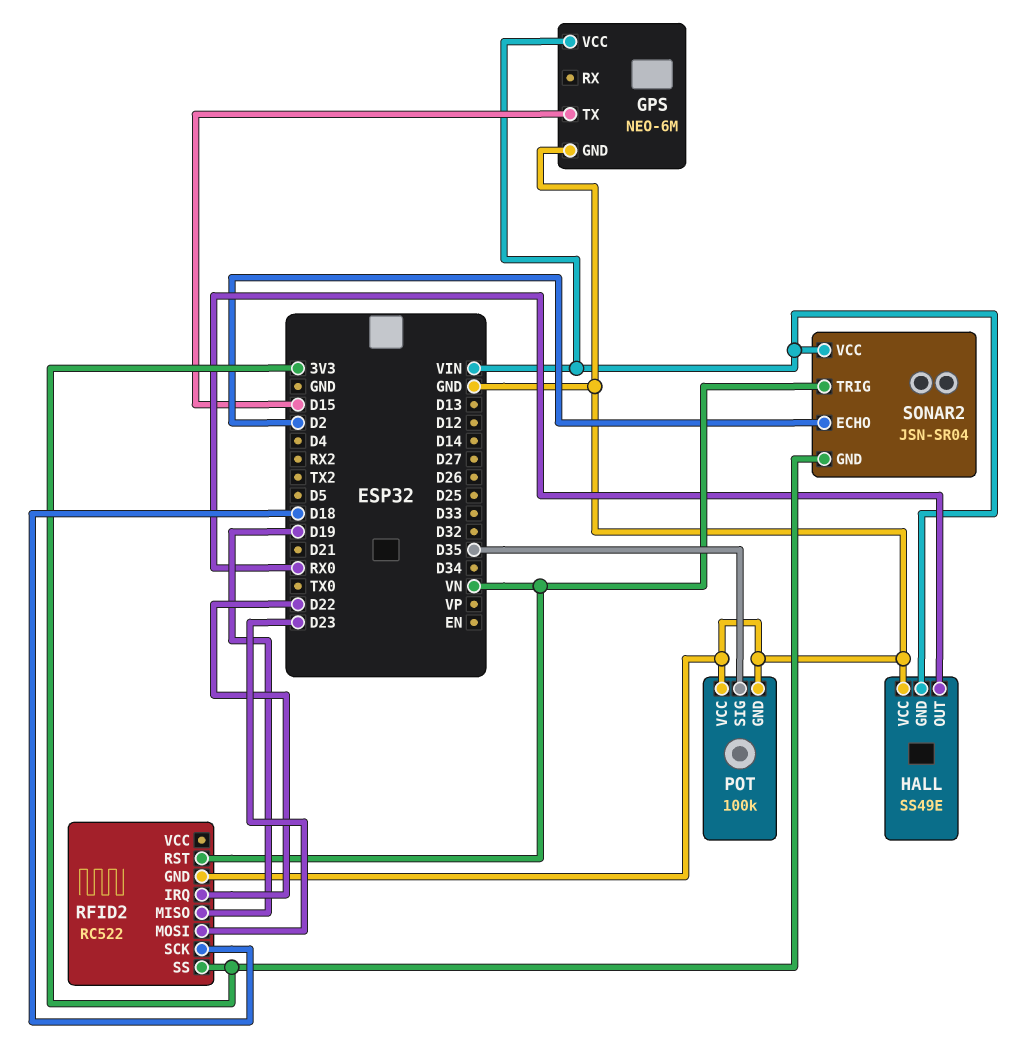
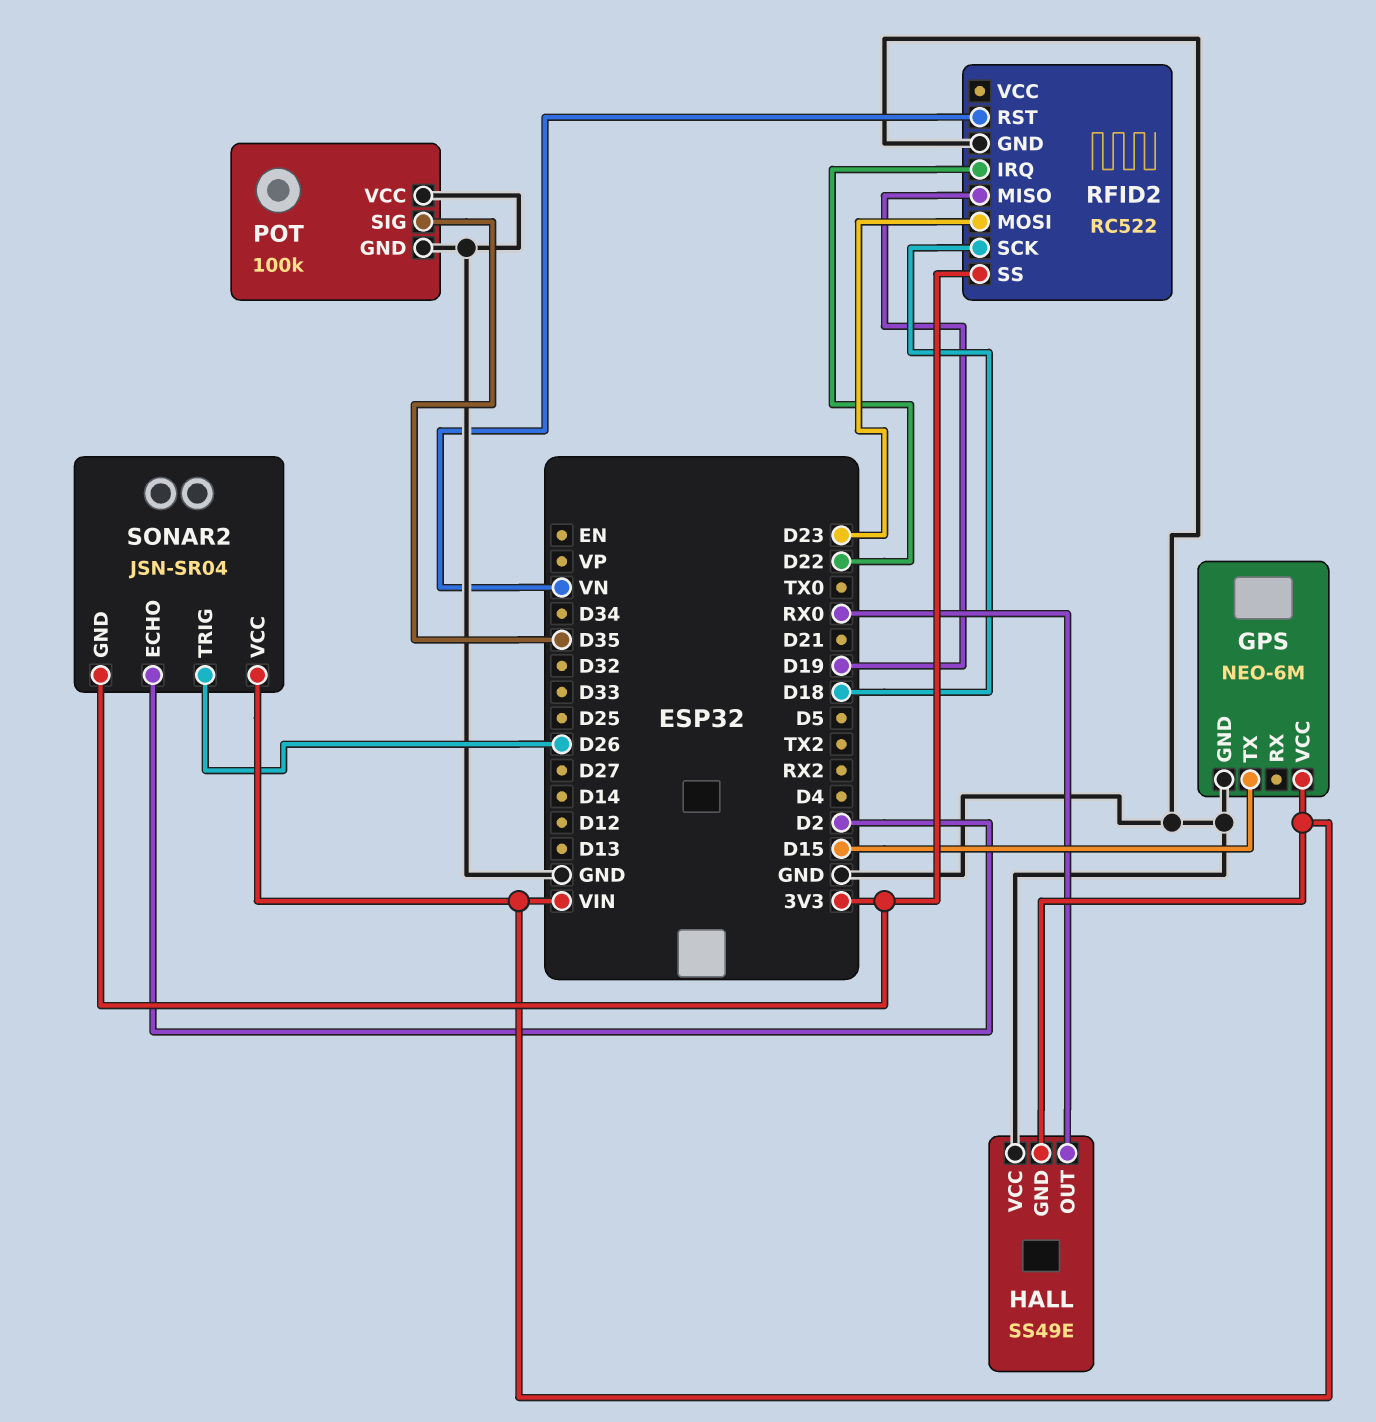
SONAR2 pin TRIG: VN -> D26

